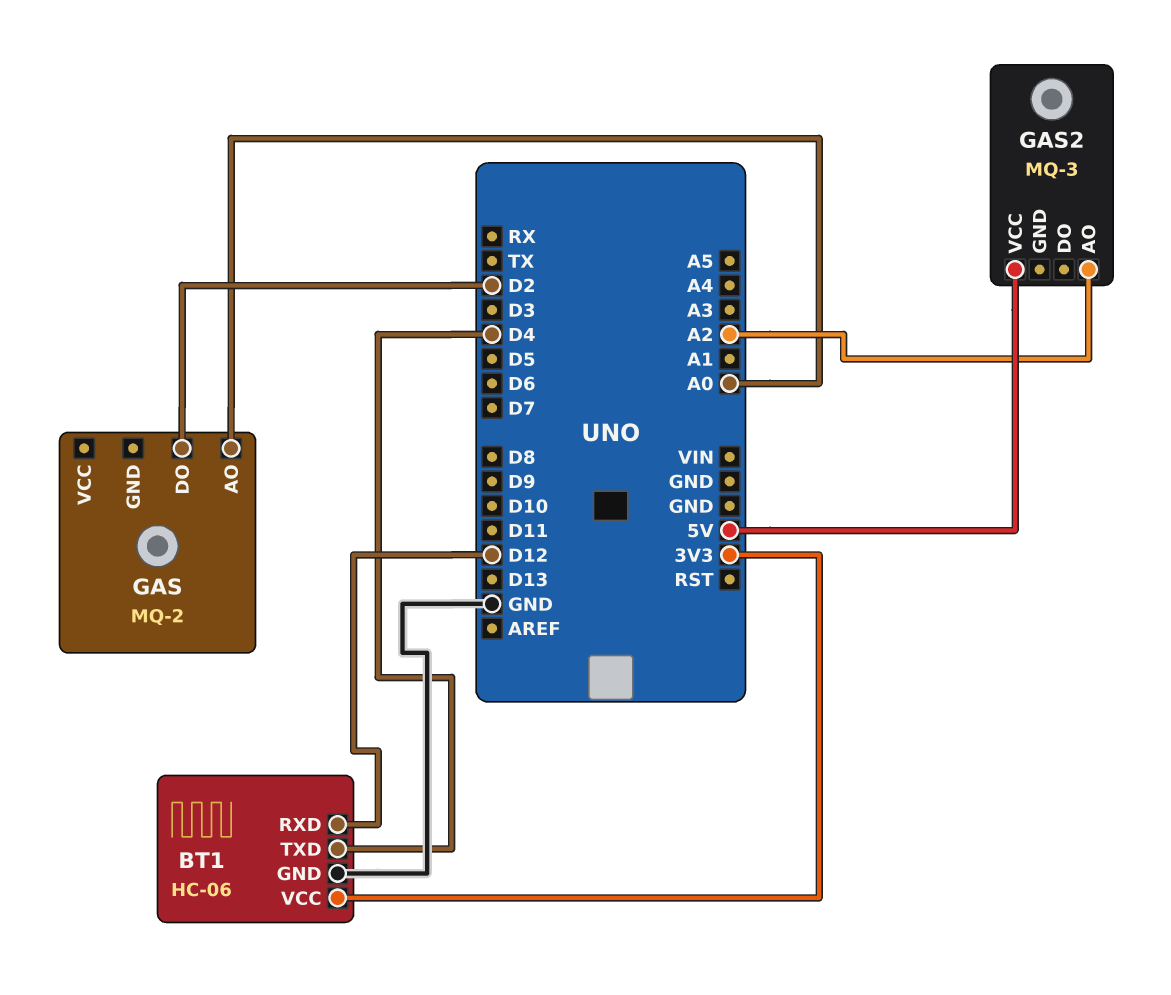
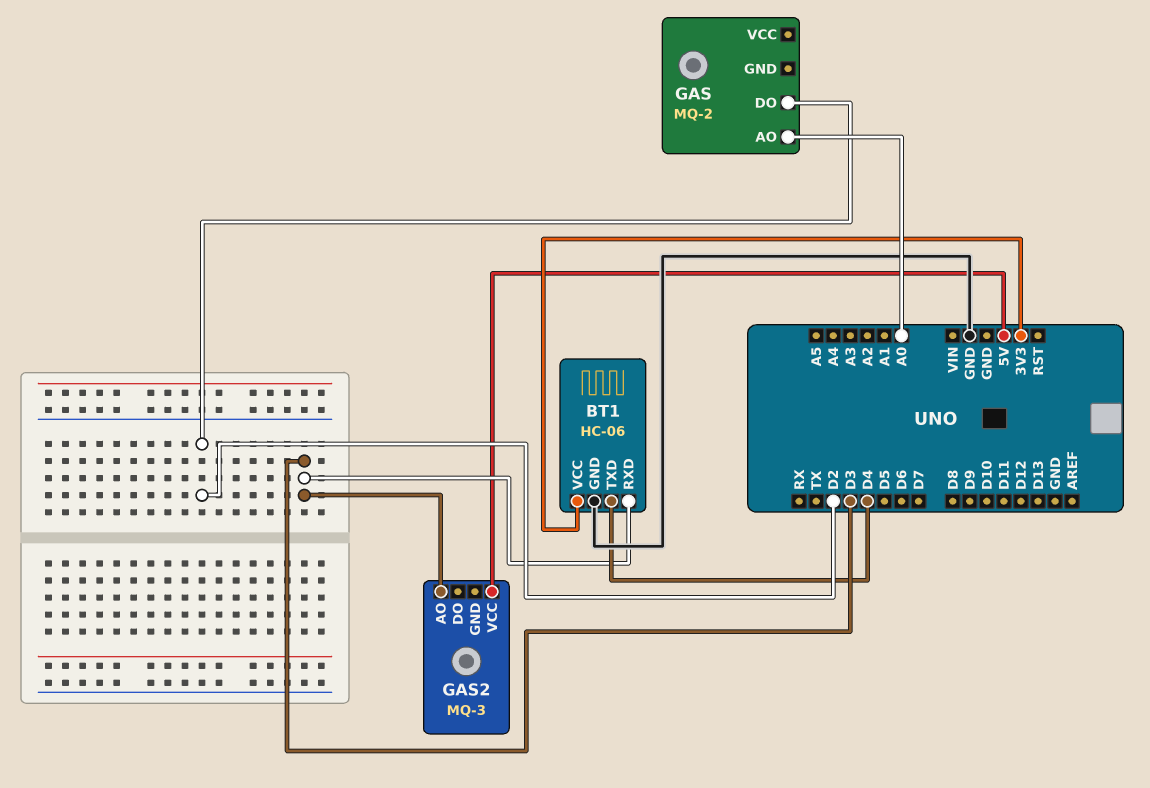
BT1 pin RXD: D12 -> D3
GAS2 pin AO: A2 -> D3

